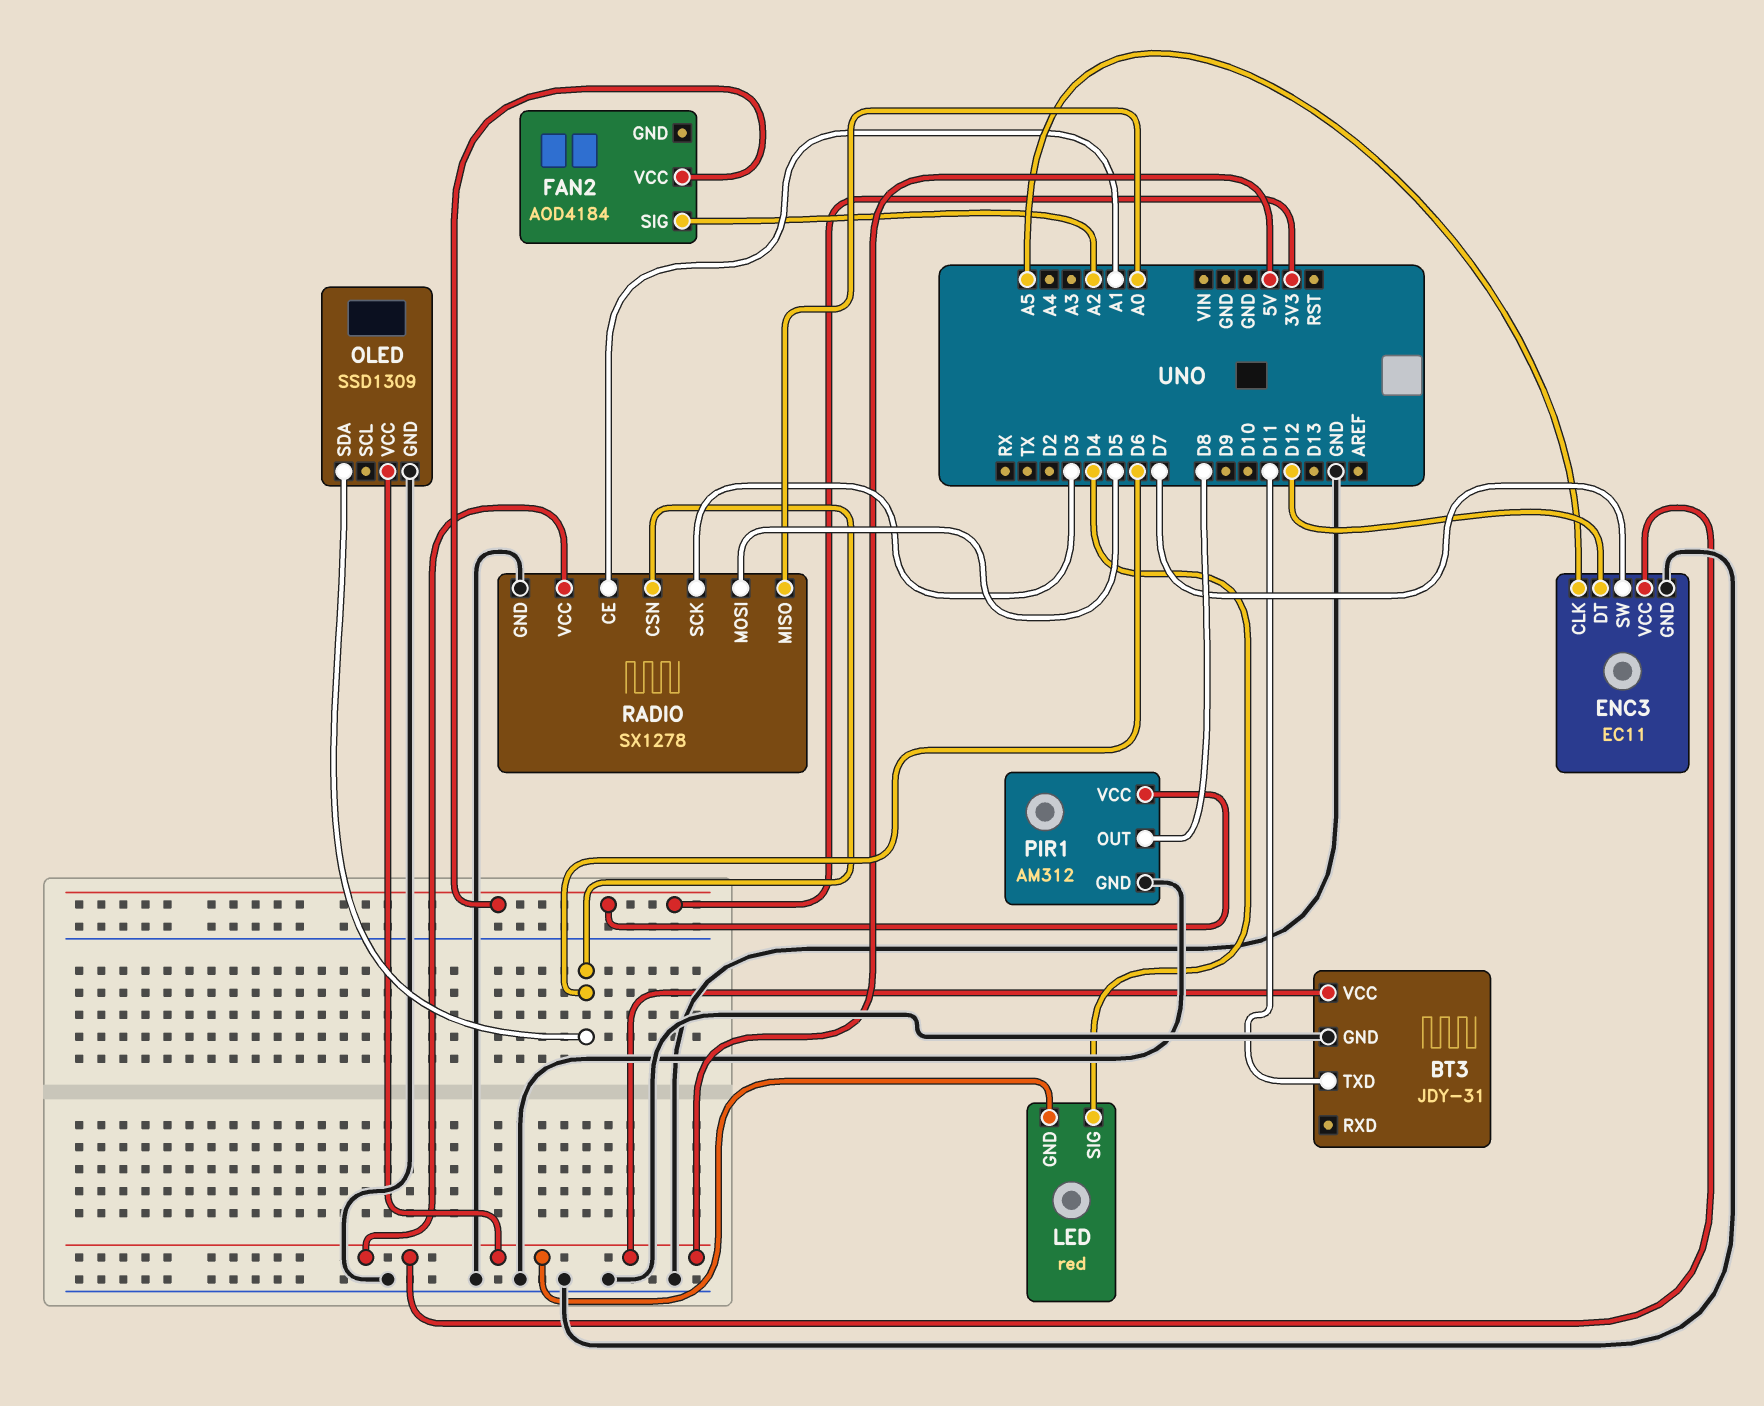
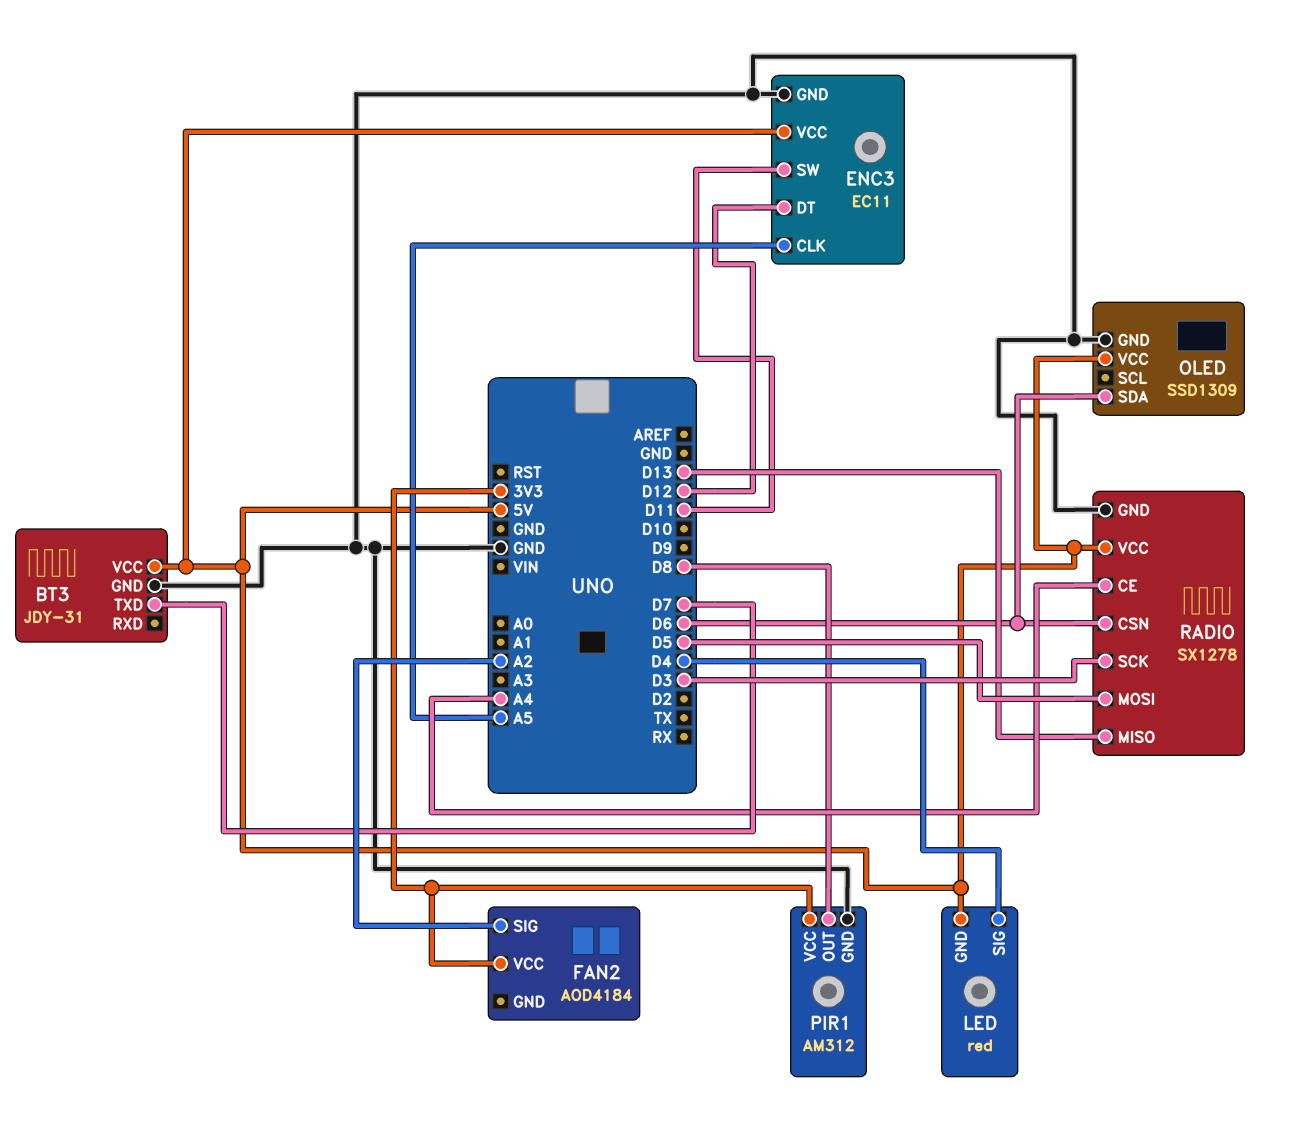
BT3 pin TXD: D11 -> D7
ENC3 pin SW: D7 -> D11
RADIO pin CE: A1 -> A4
RADIO pin MISO: A0 -> D13

